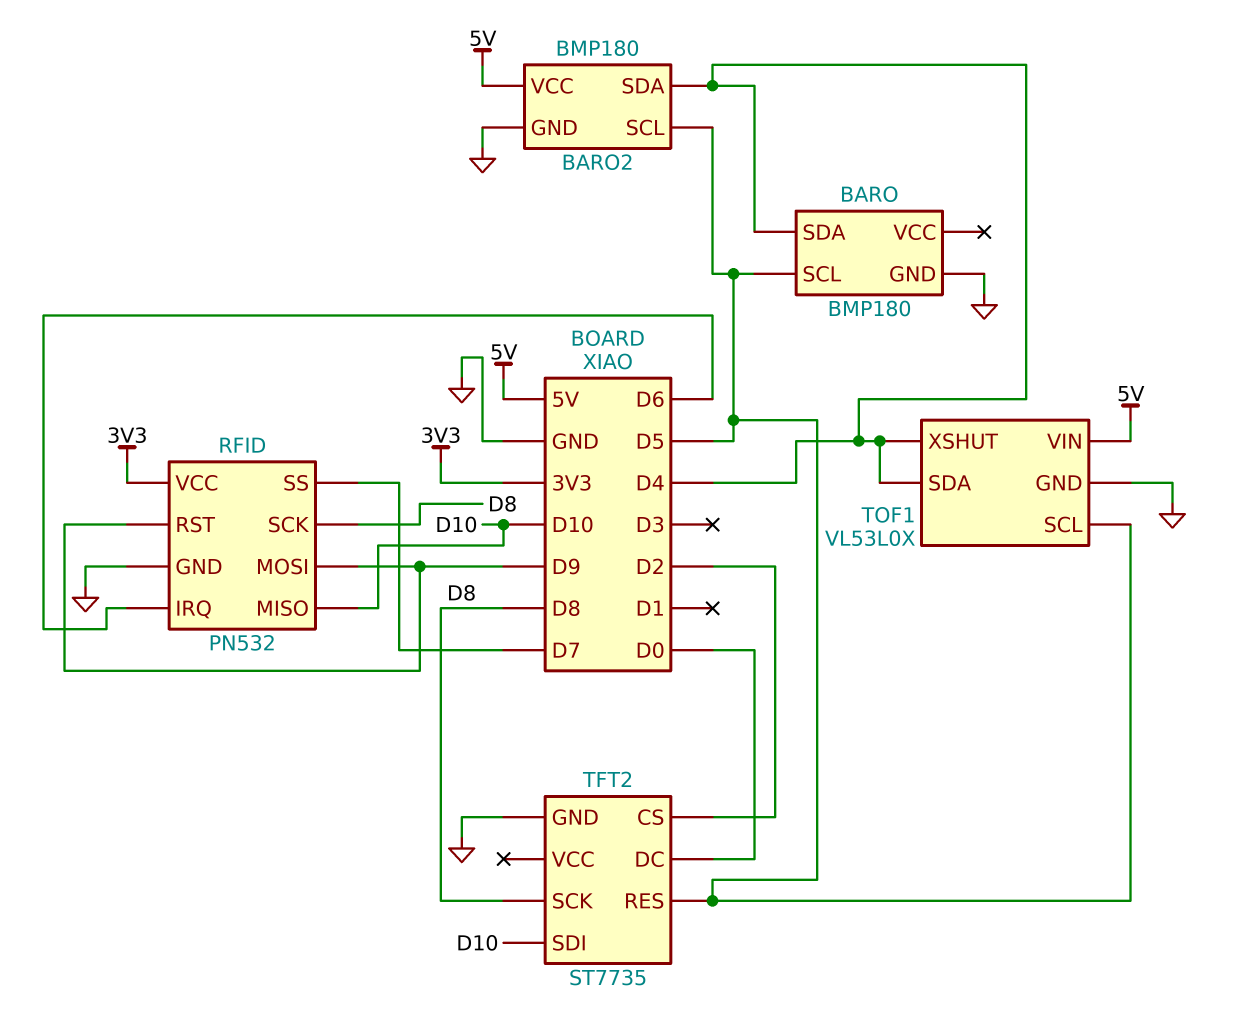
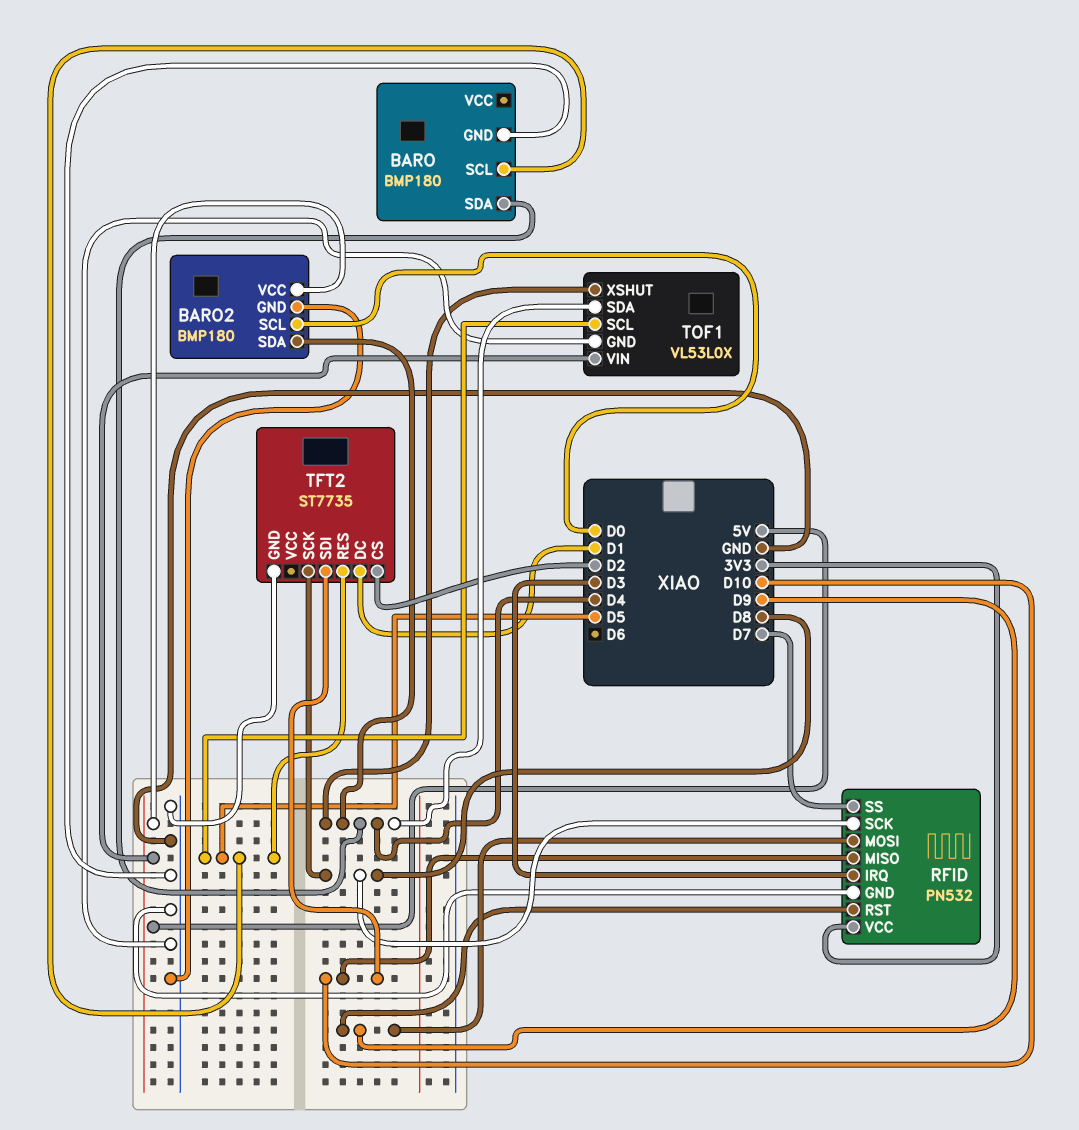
BARO2 pin SCL: D5 -> D0
RFID pin IRQ: D6 -> D3
TFT2 pin DC: D0 -> D1

